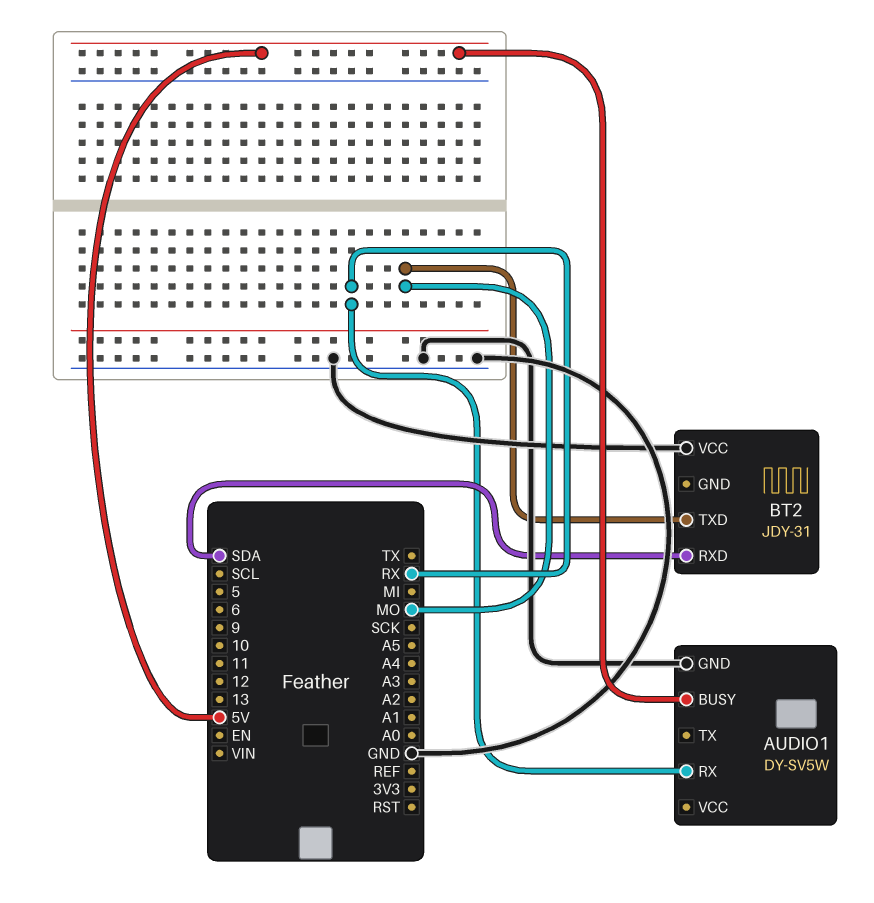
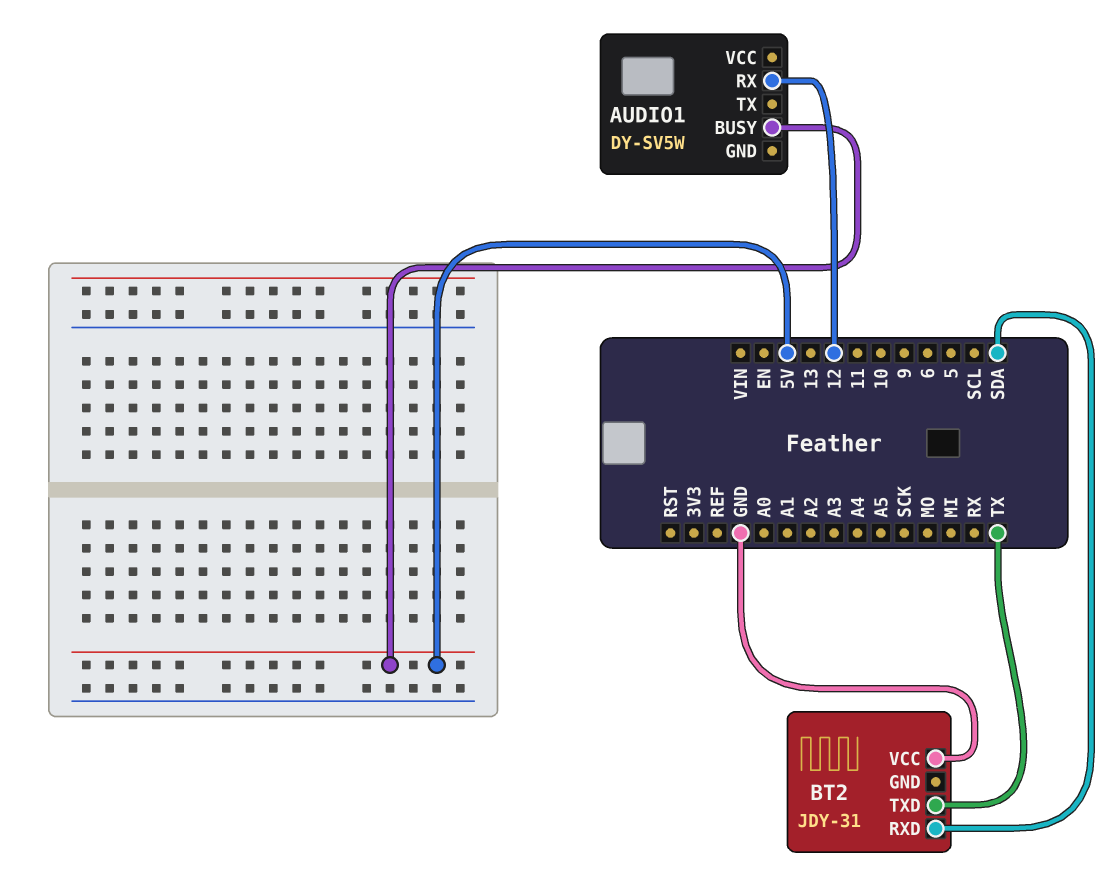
AUDIO1 pin GND: GND -> none
AUDIO1 pin RX: RX -> 12
BT2 pin TXD: MO -> TX

